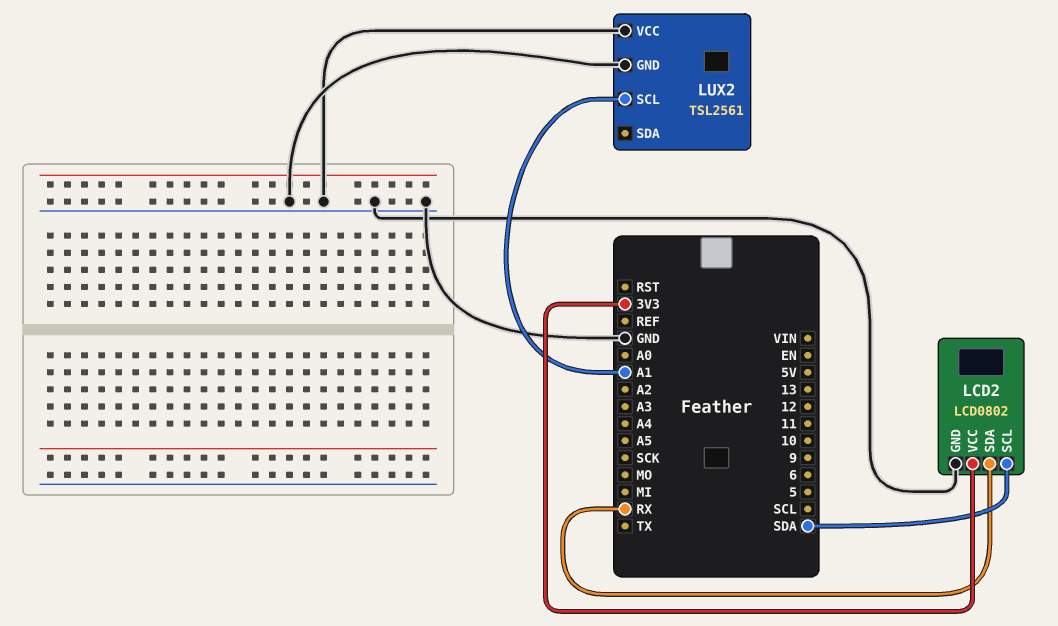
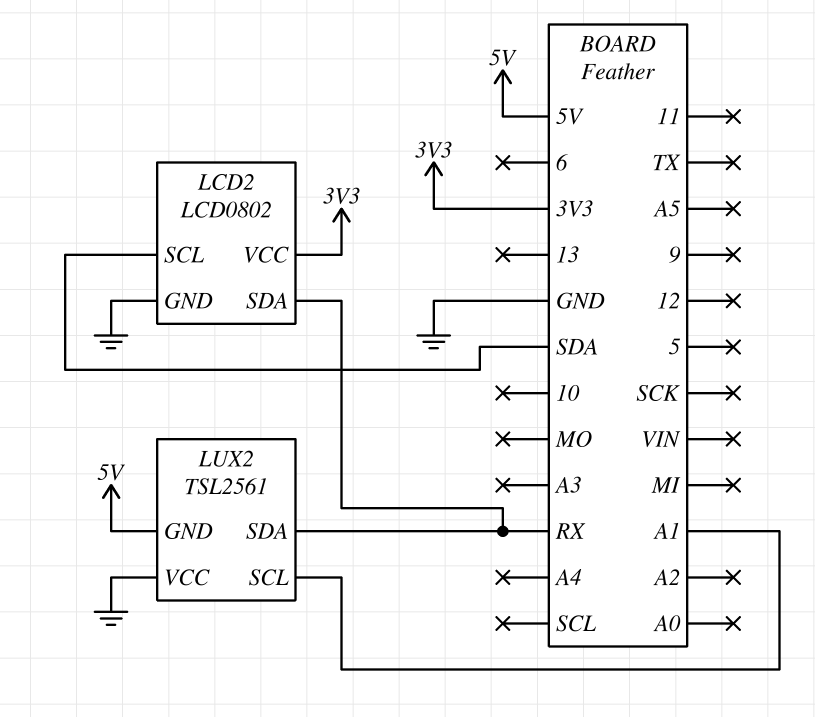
LUX2 pin GND: GND -> 5V
LUX2 pin SDA: none -> RX

